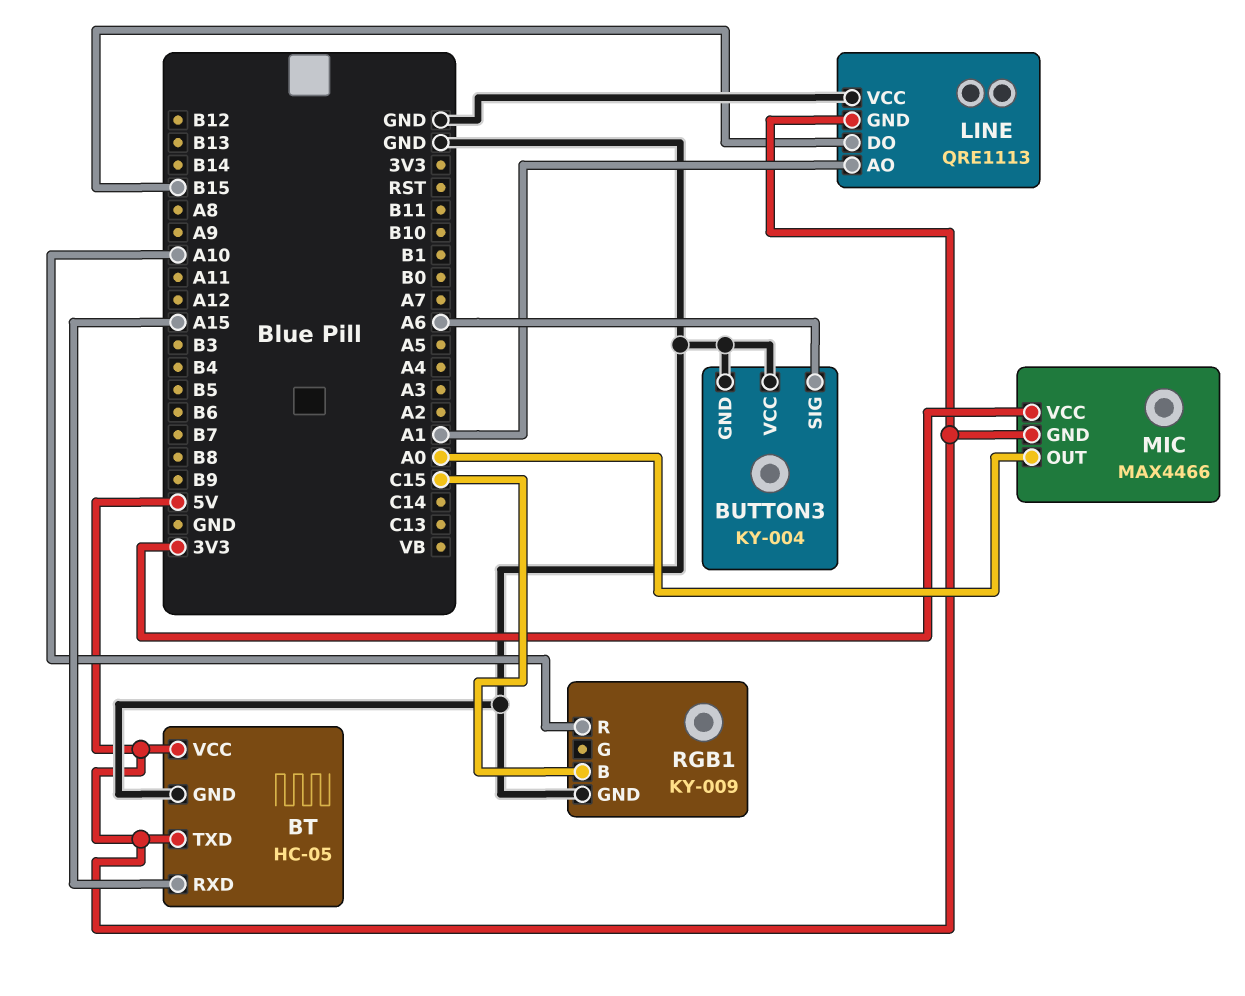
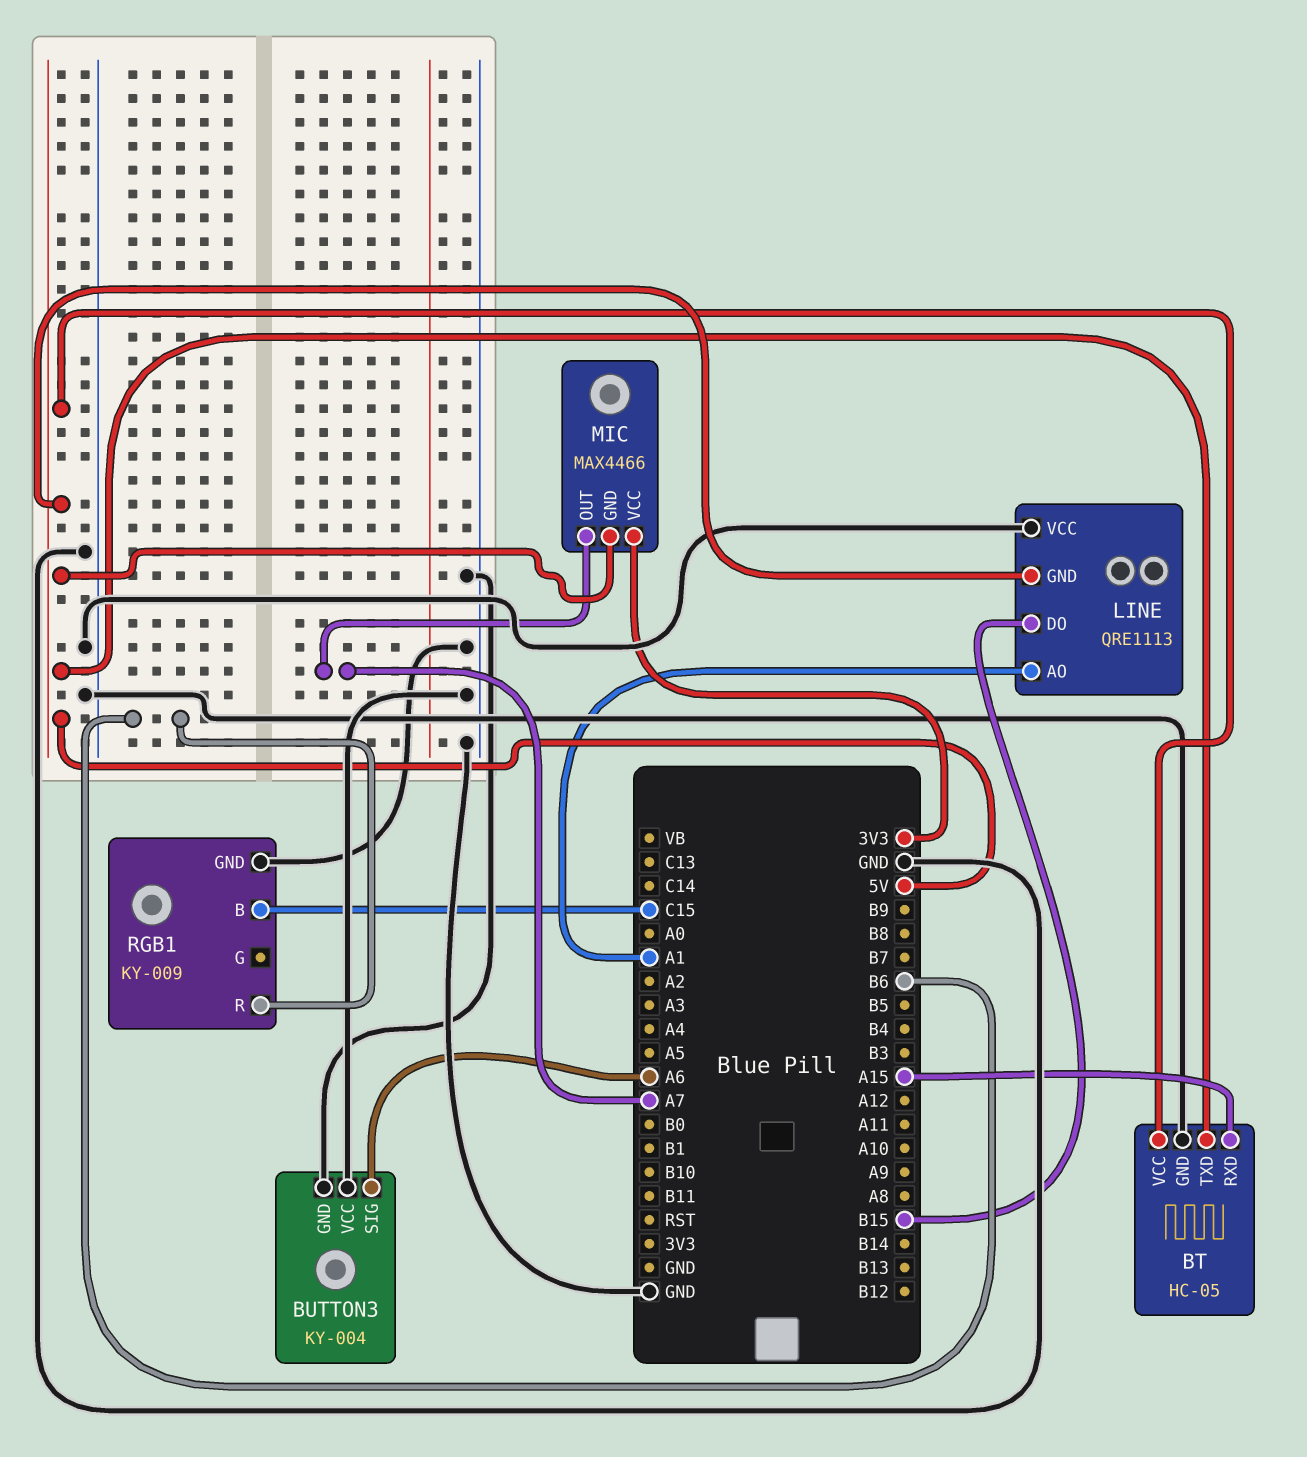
MIC pin OUT: A0 -> A7
RGB1 pin R: A10 -> B6

